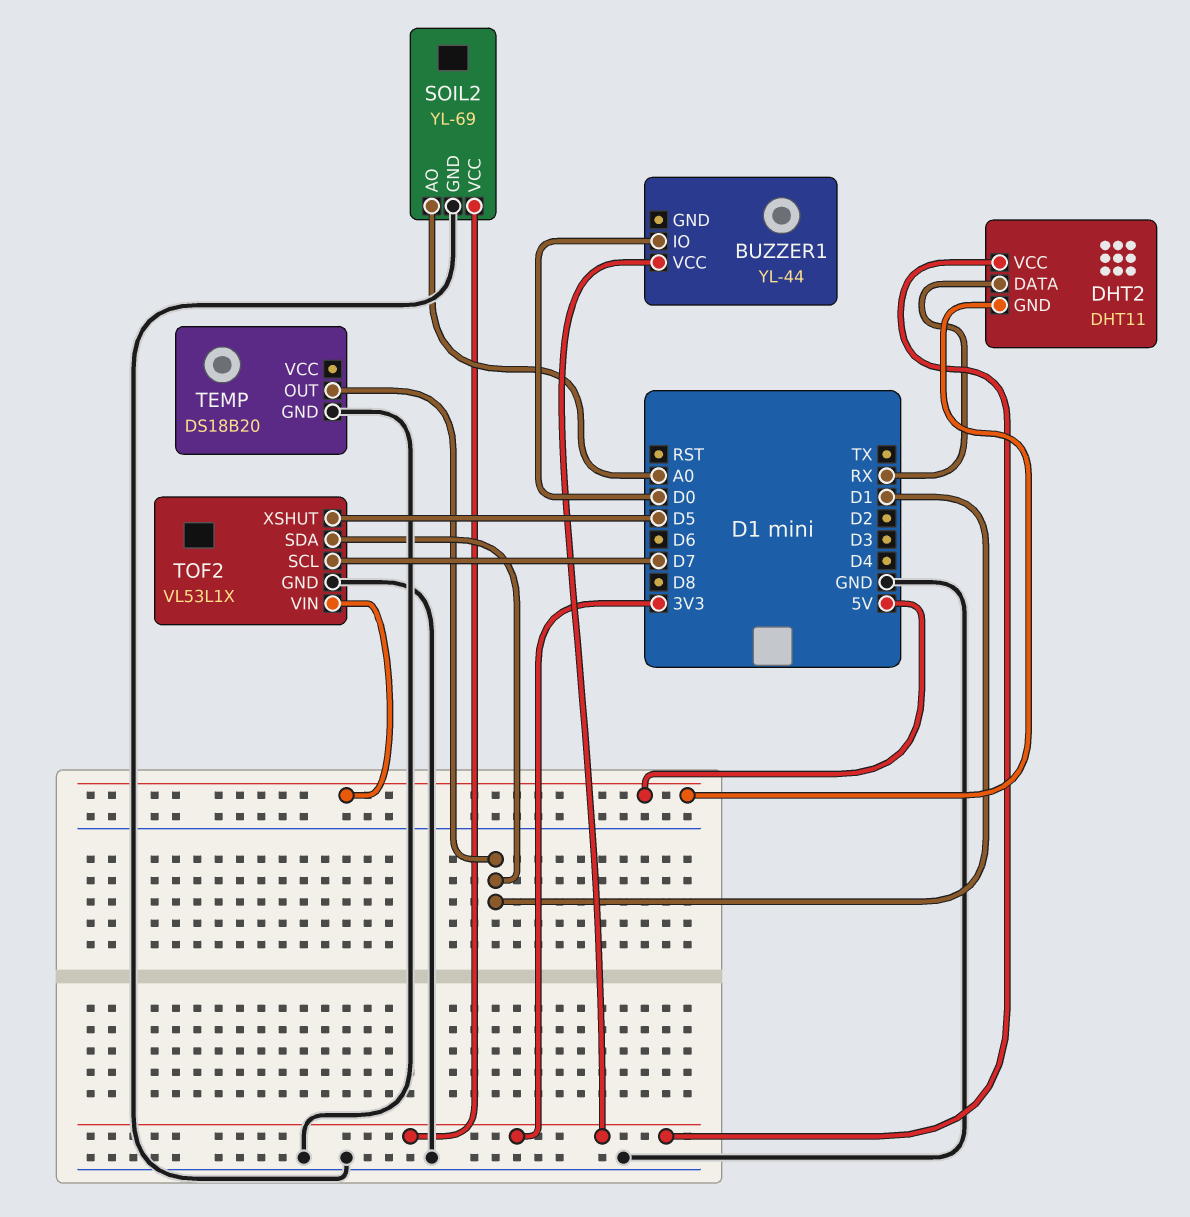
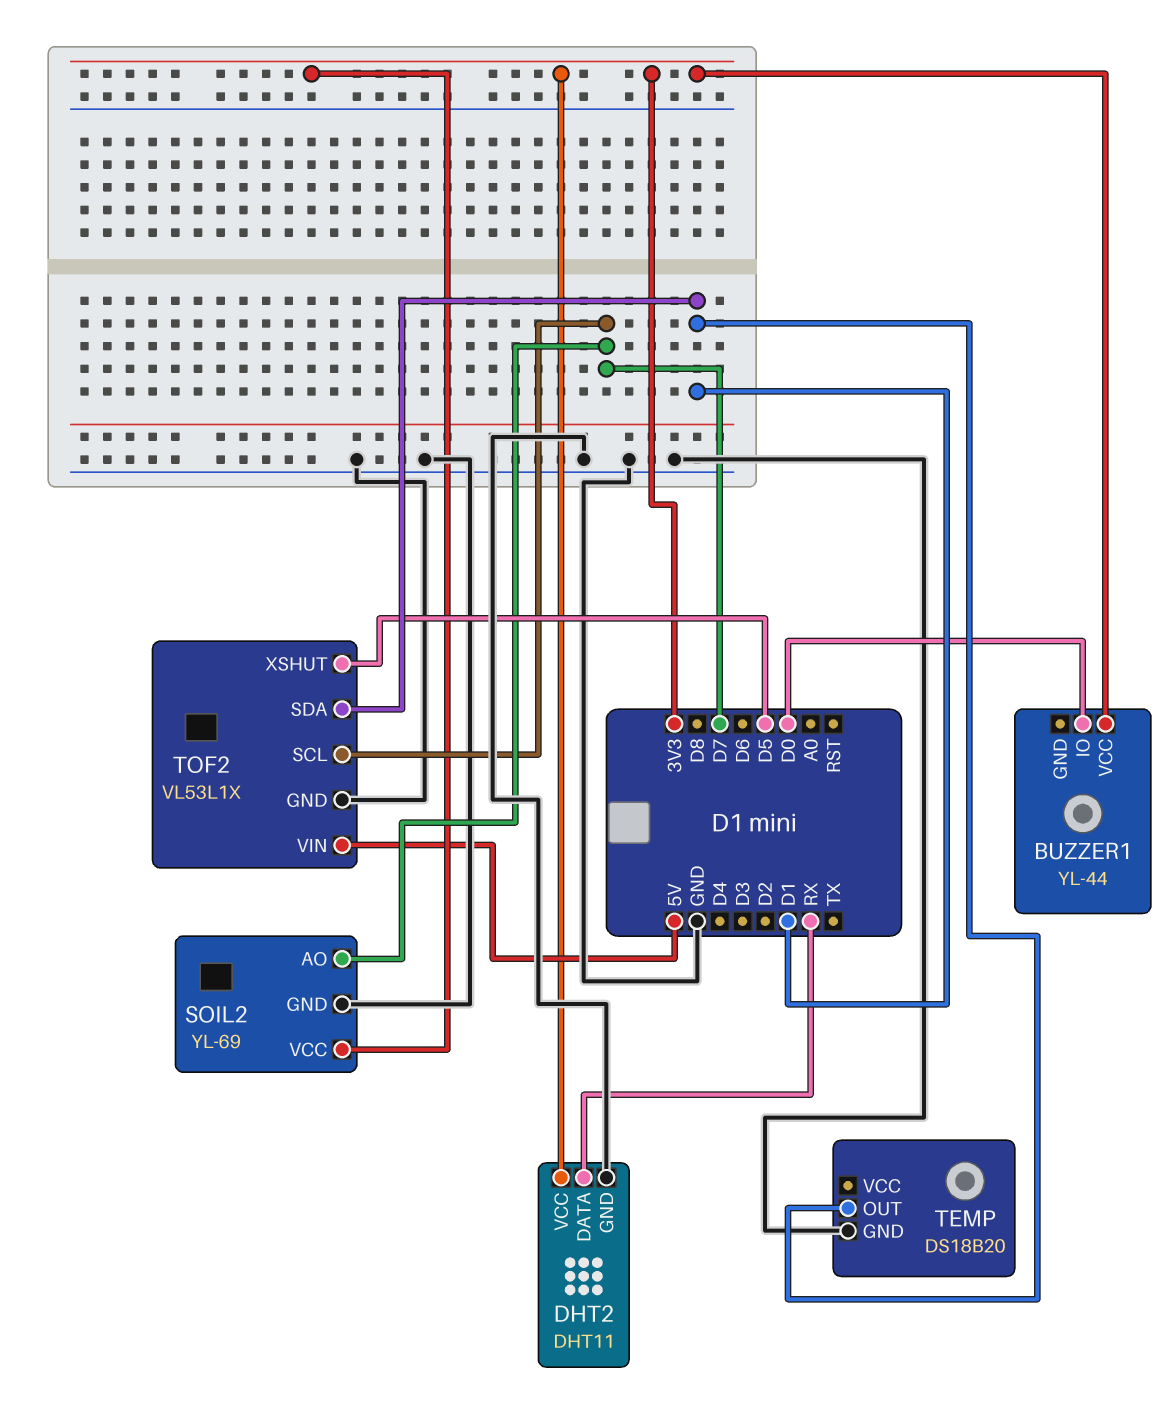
DHT2 pin GND: 5V -> GND
SOIL2 pin AO: A0 -> D7

